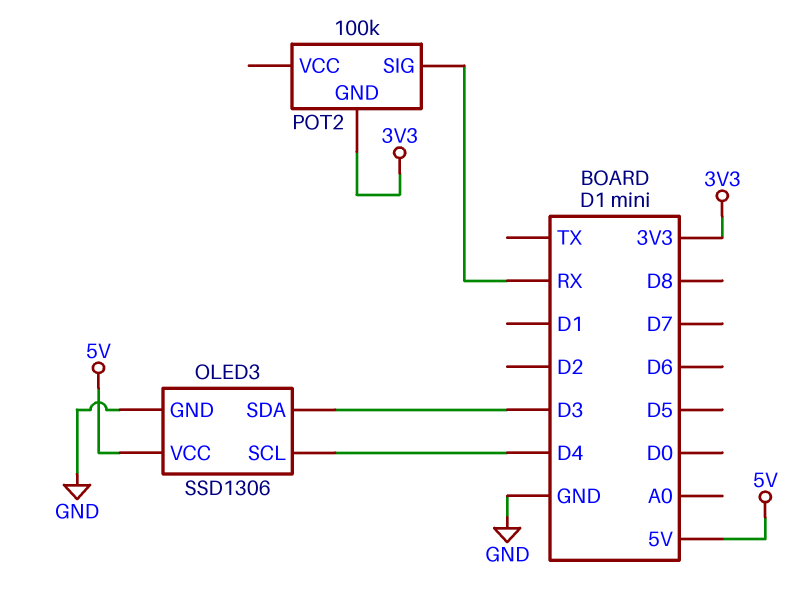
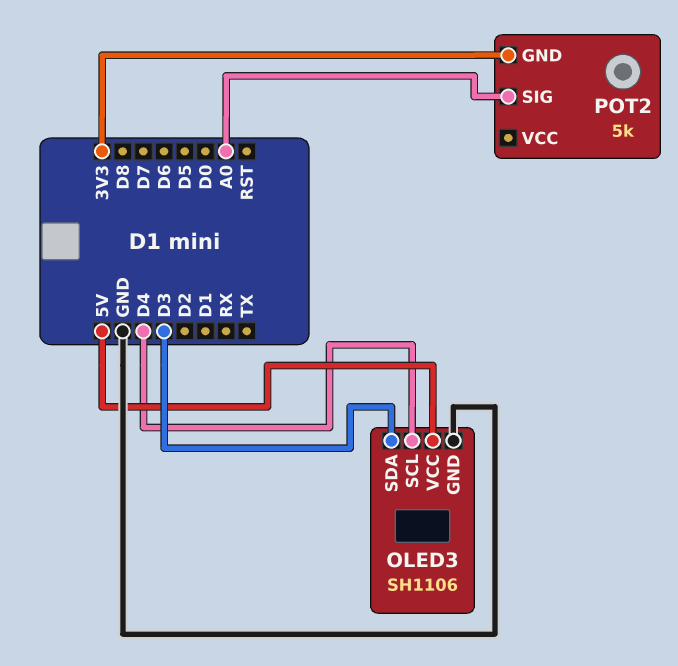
OLED3: SSD1306 -> SH1106
POT2: 100k -> 5k
POT2 pin SIG: RX -> A0

